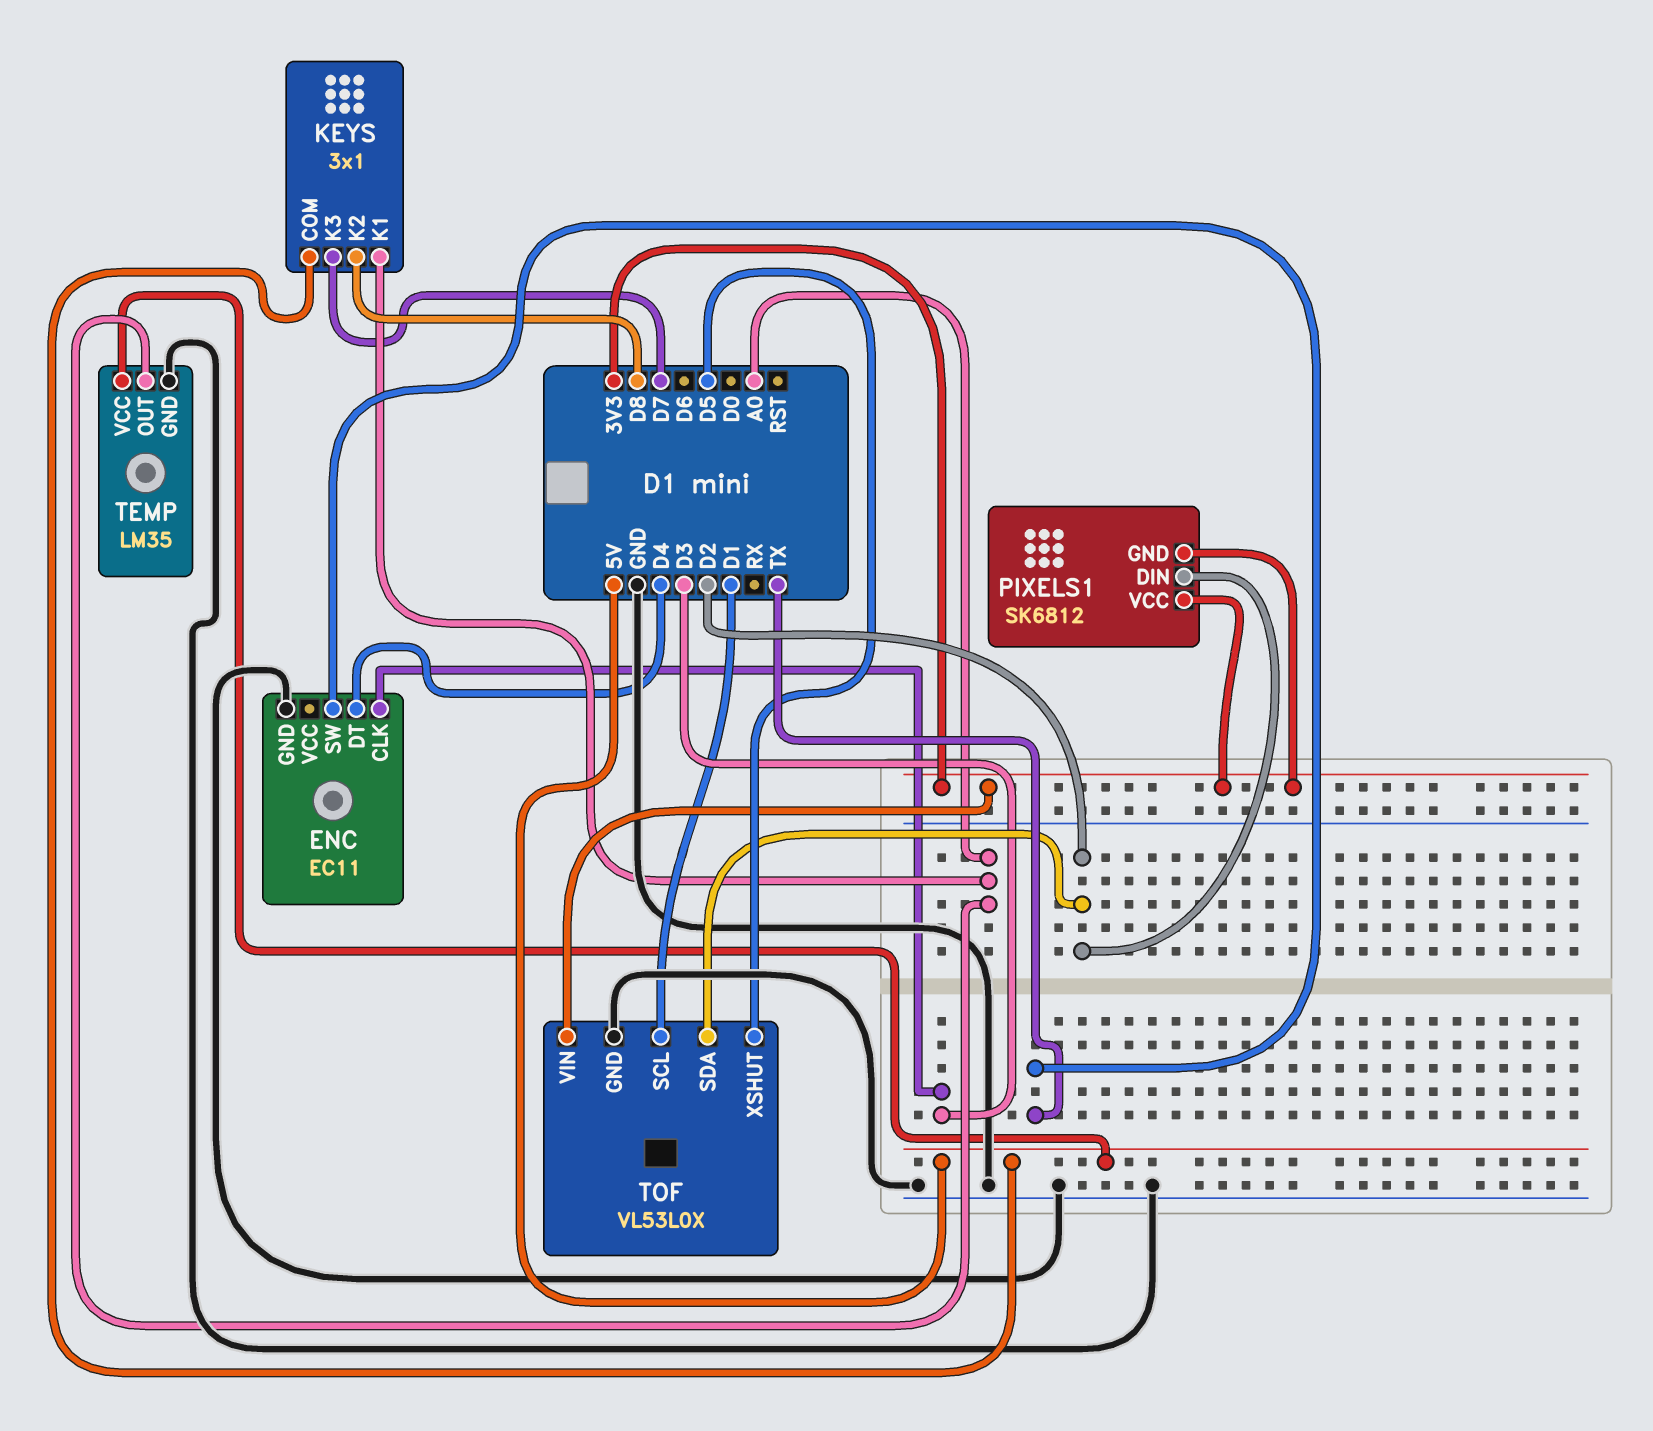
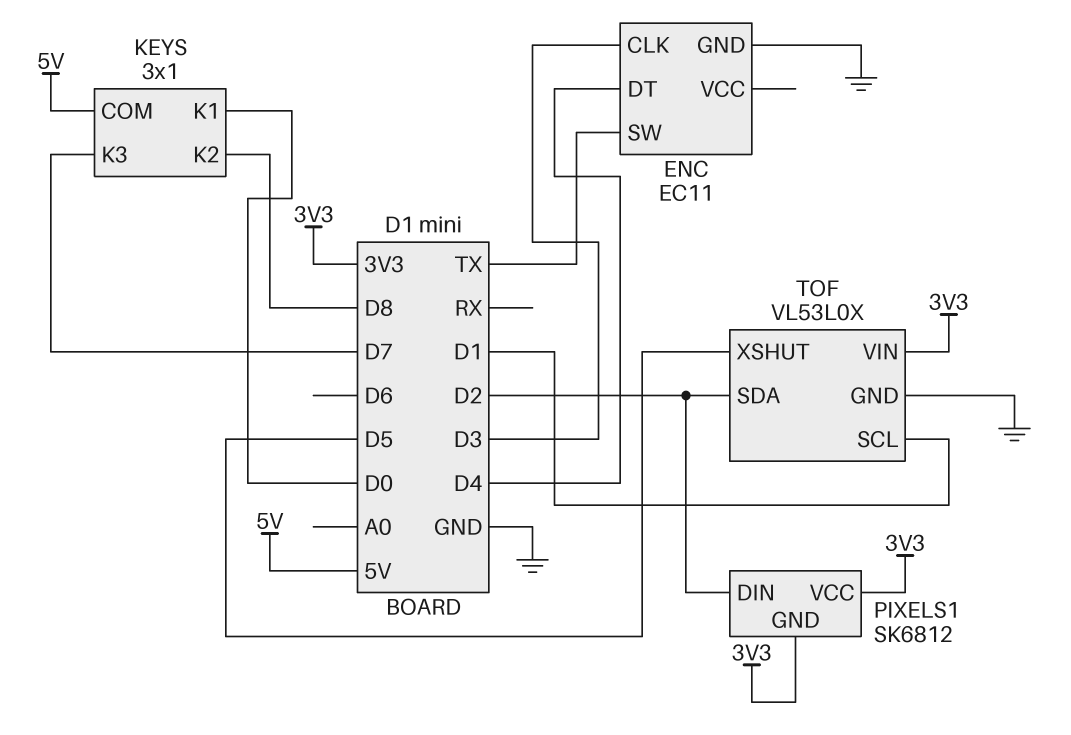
KEYS pin K1: A0 -> D0
TEMP: LM35 -> none
TEMP pin GND: GND -> none
TEMP pin OUT: A0 -> none
TEMP pin VCC: 5V -> none

